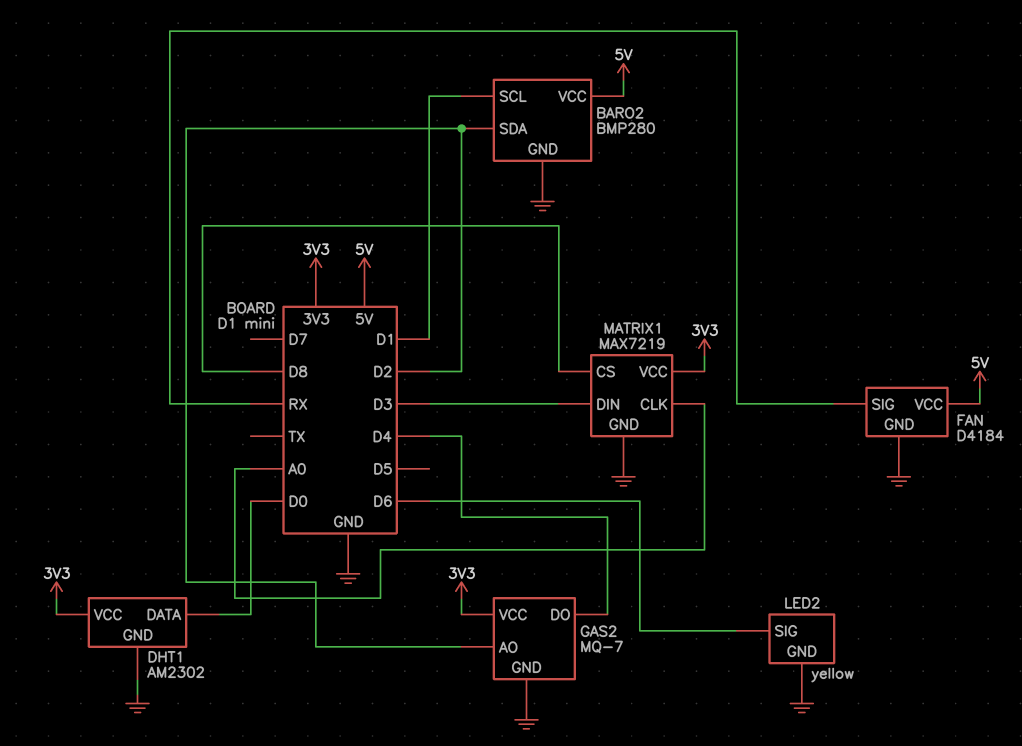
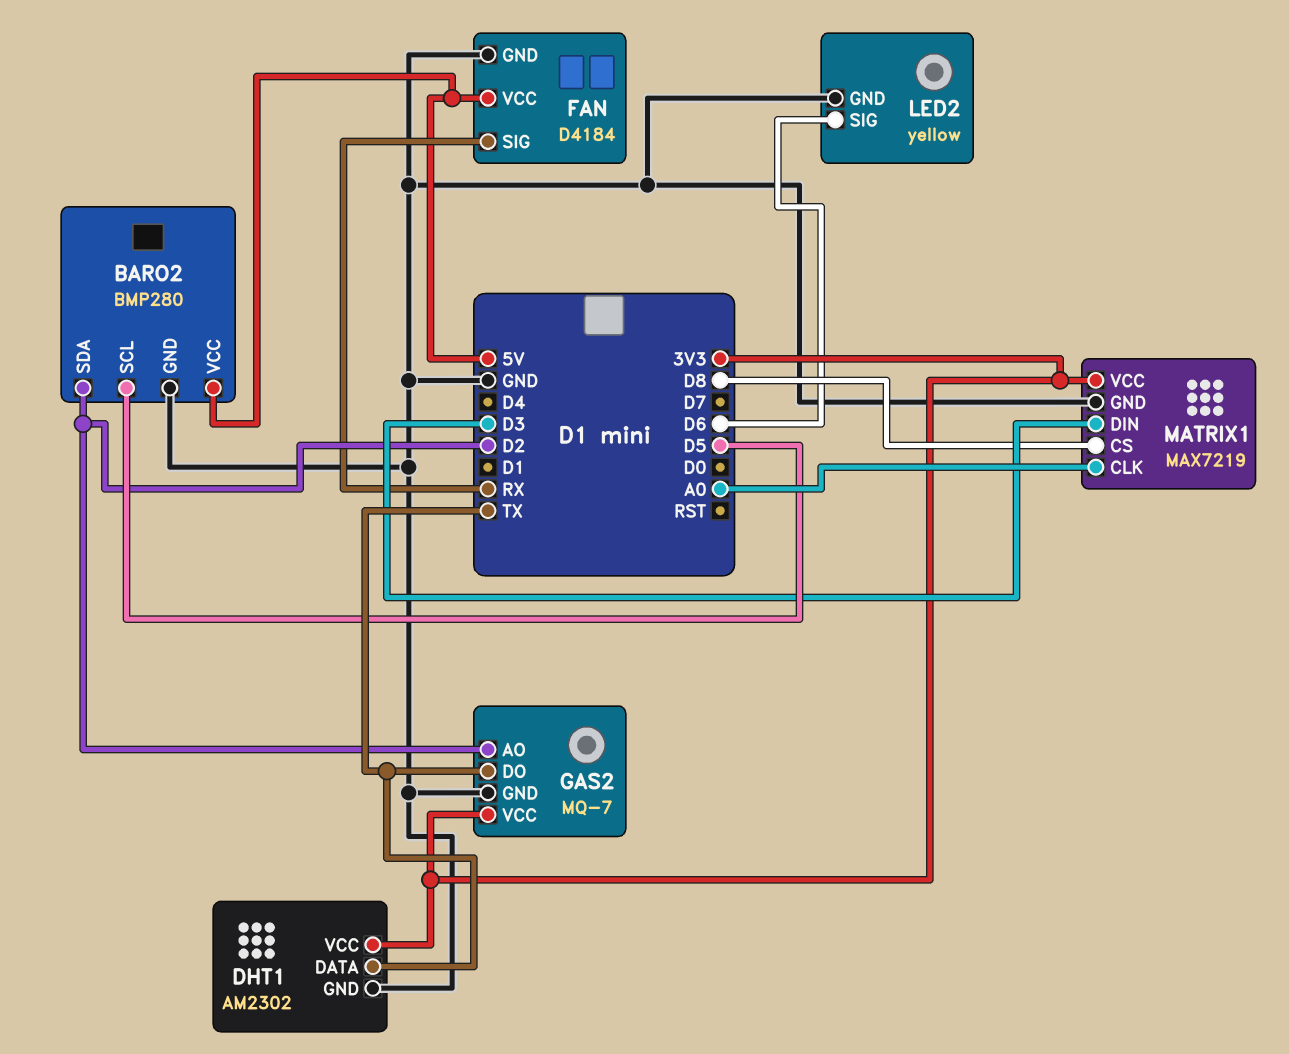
BARO2 pin SCL: D1 -> D5
DHT1 pin DATA: D0 -> TX
GAS2 pin DO: D4 -> TX

